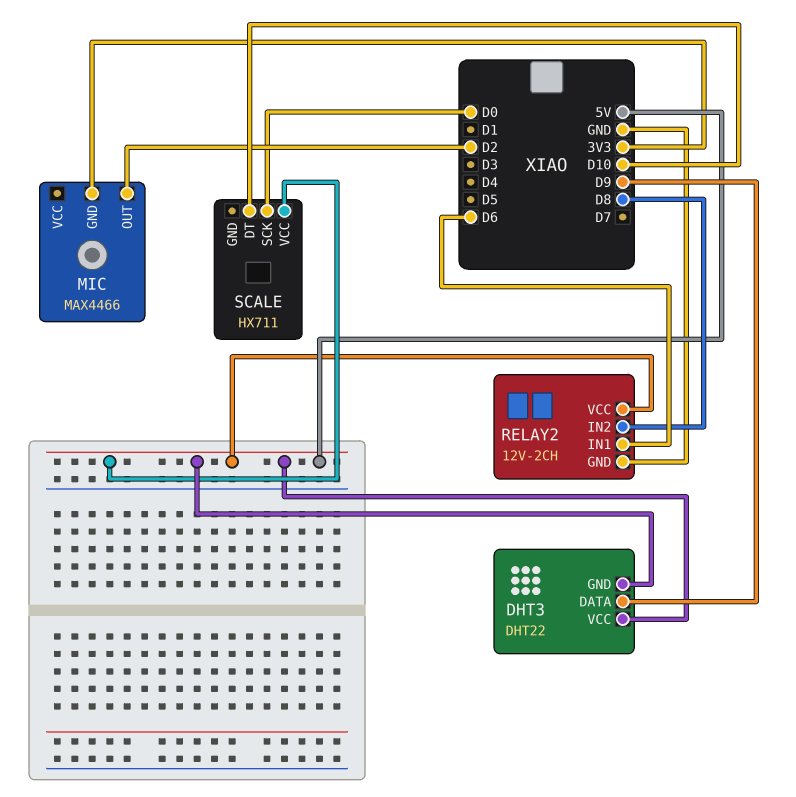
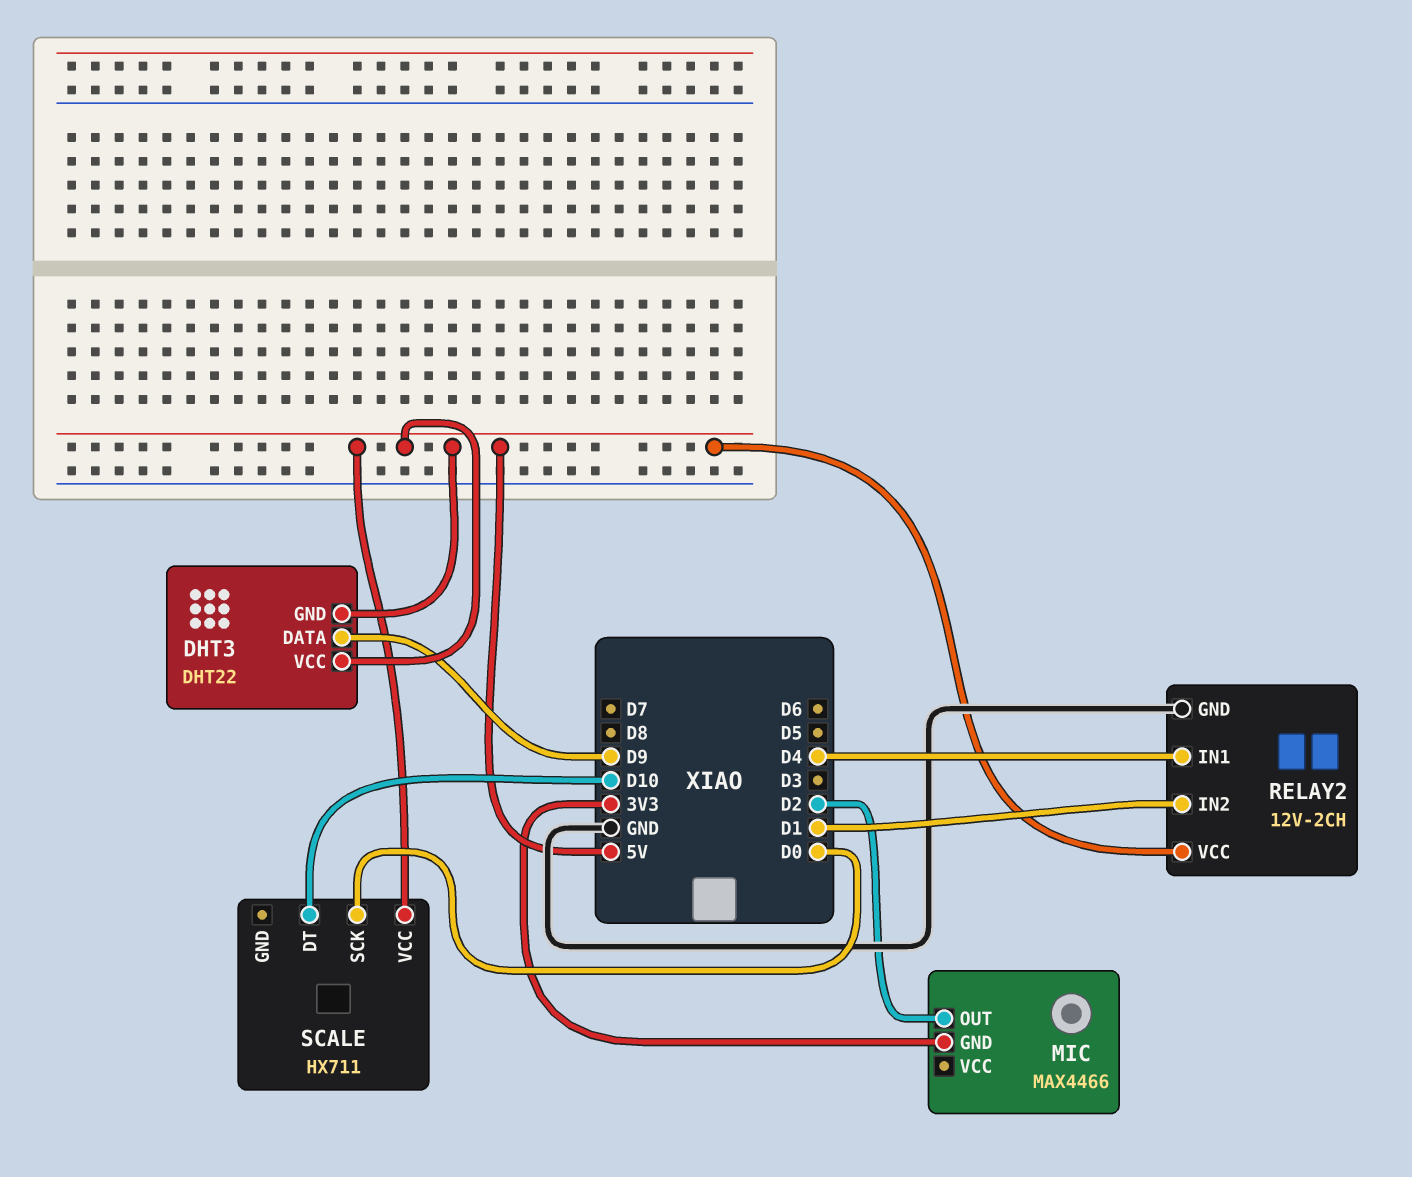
RELAY2 pin IN1: D6 -> D4
RELAY2 pin IN2: D8 -> D1

